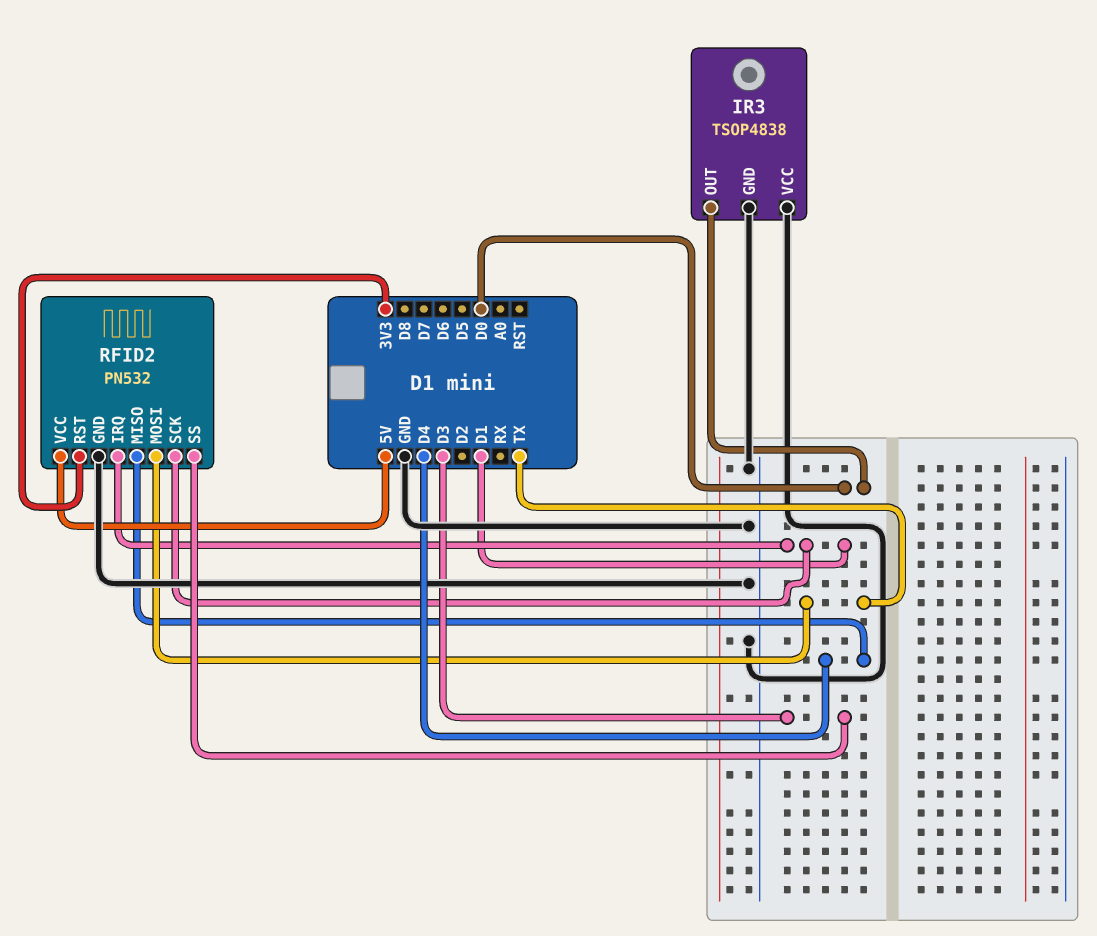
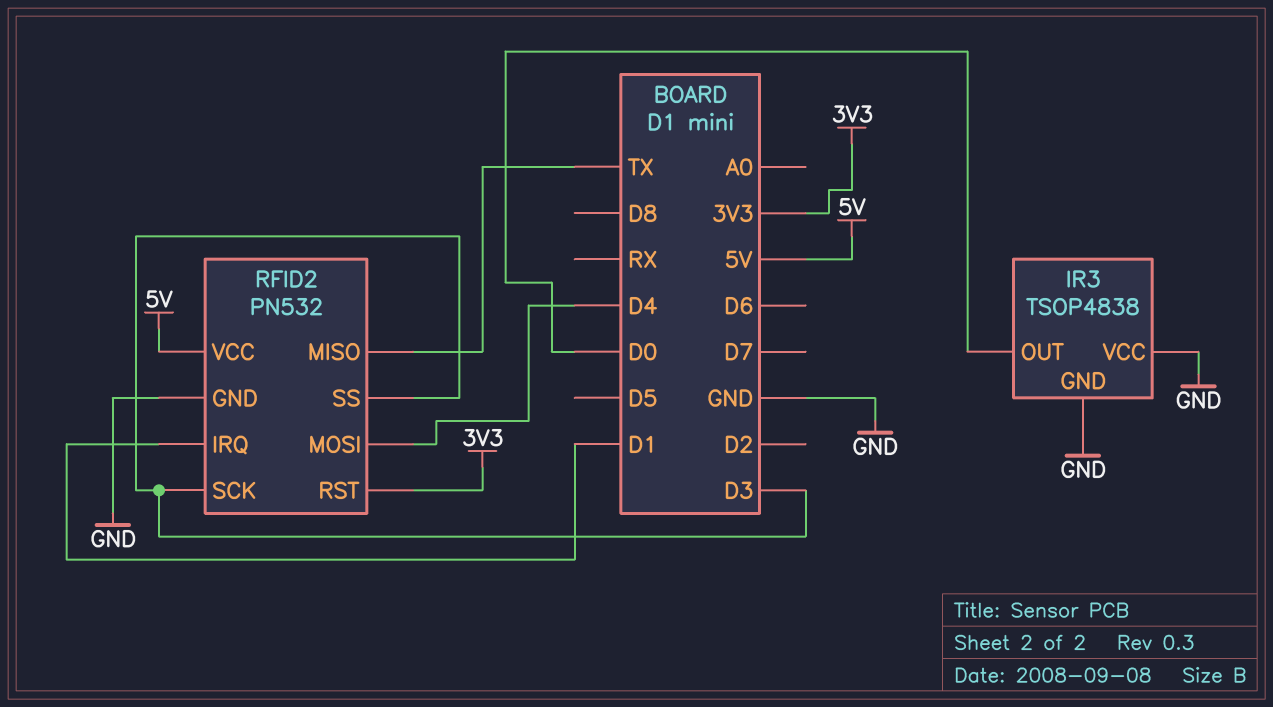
RFID2 pin MISO: D4 -> TX
RFID2 pin MOSI: TX -> D4
RFID2 pin SCK: D1 -> D3

